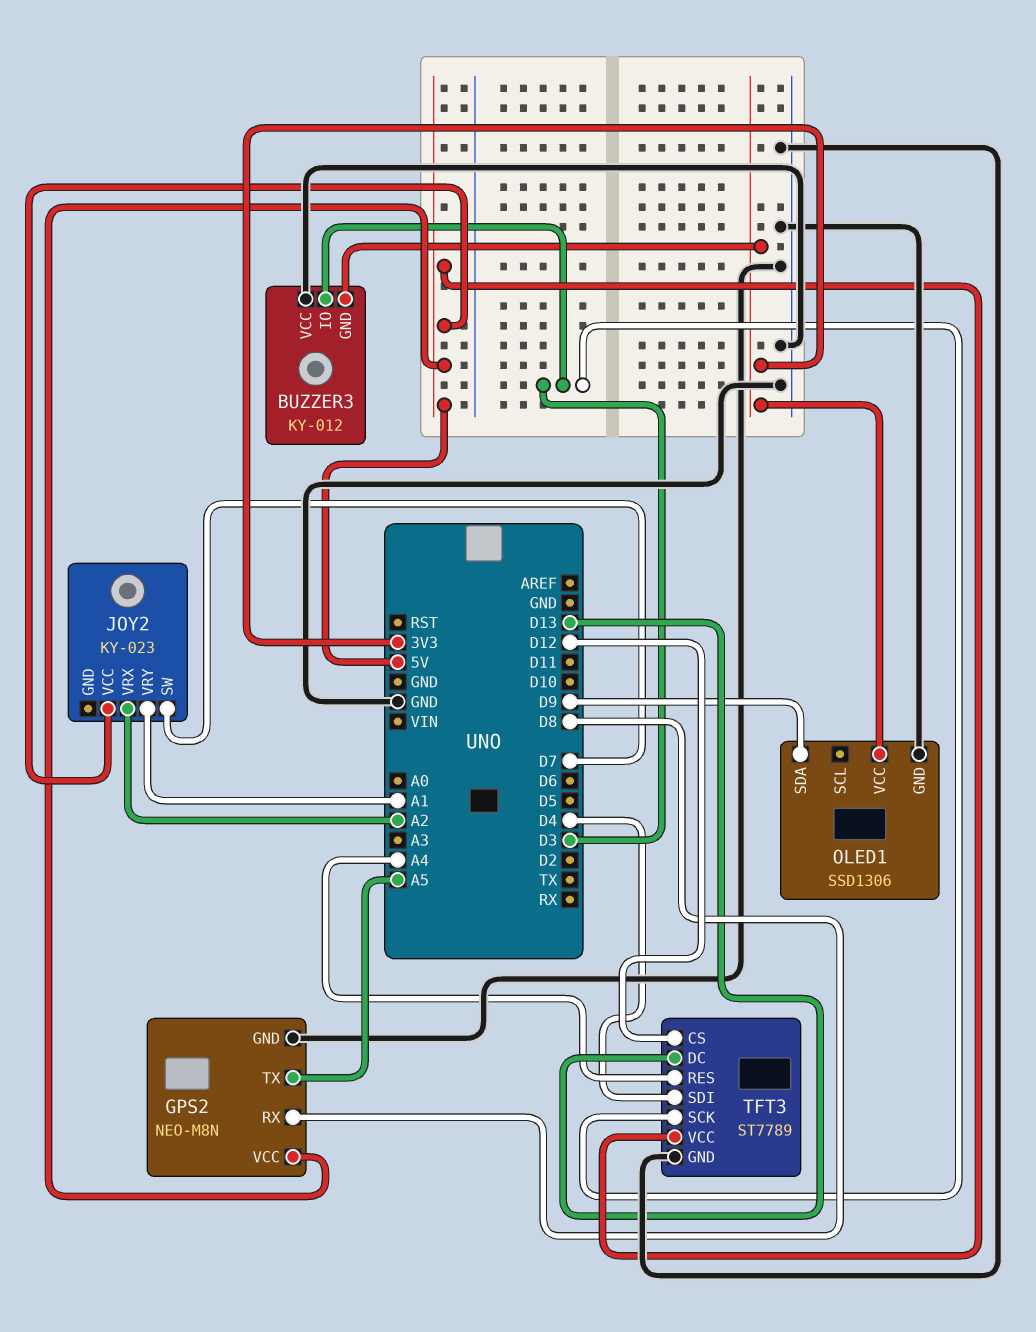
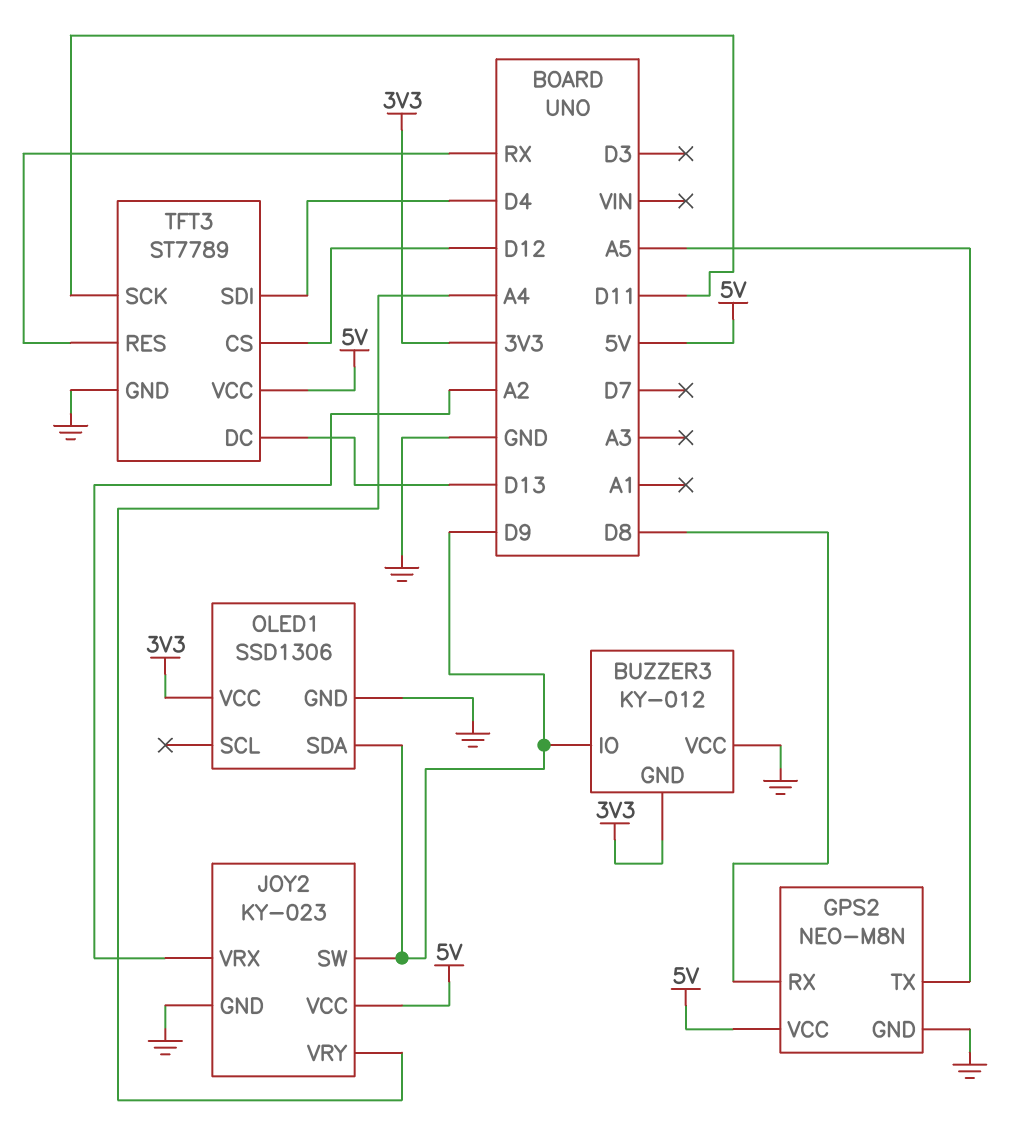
BUZZER3 pin IO: D3 -> D9
JOY2 pin GND: none -> GND
JOY2 pin SW: D7 -> D9
JOY2 pin VRY: A1 -> A4
TFT3 pin RES: A4 -> RX
TFT3 pin SCK: D3 -> D11

